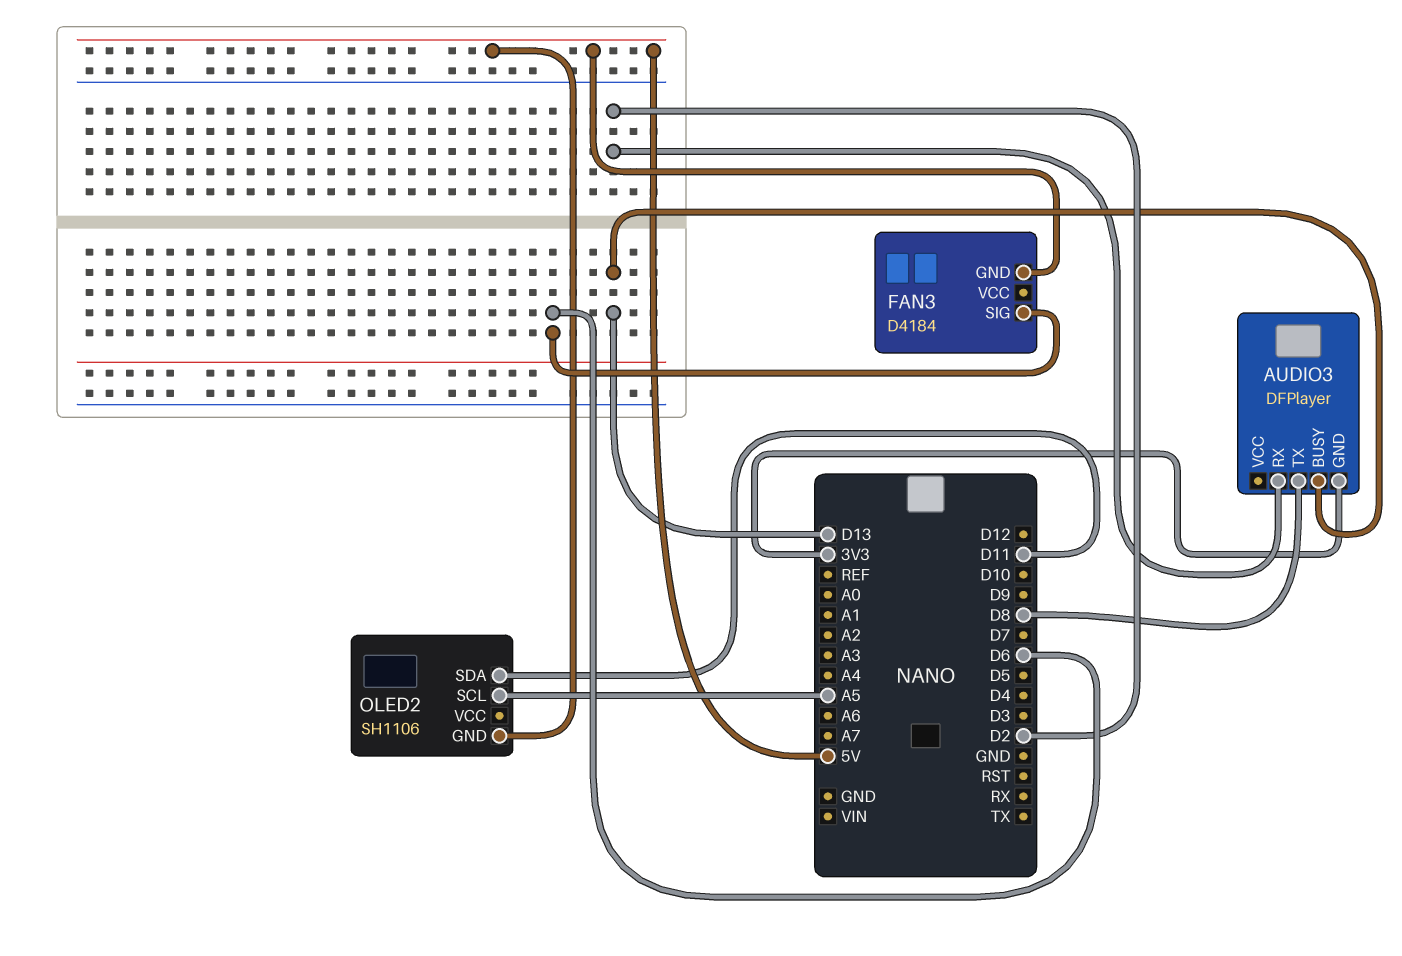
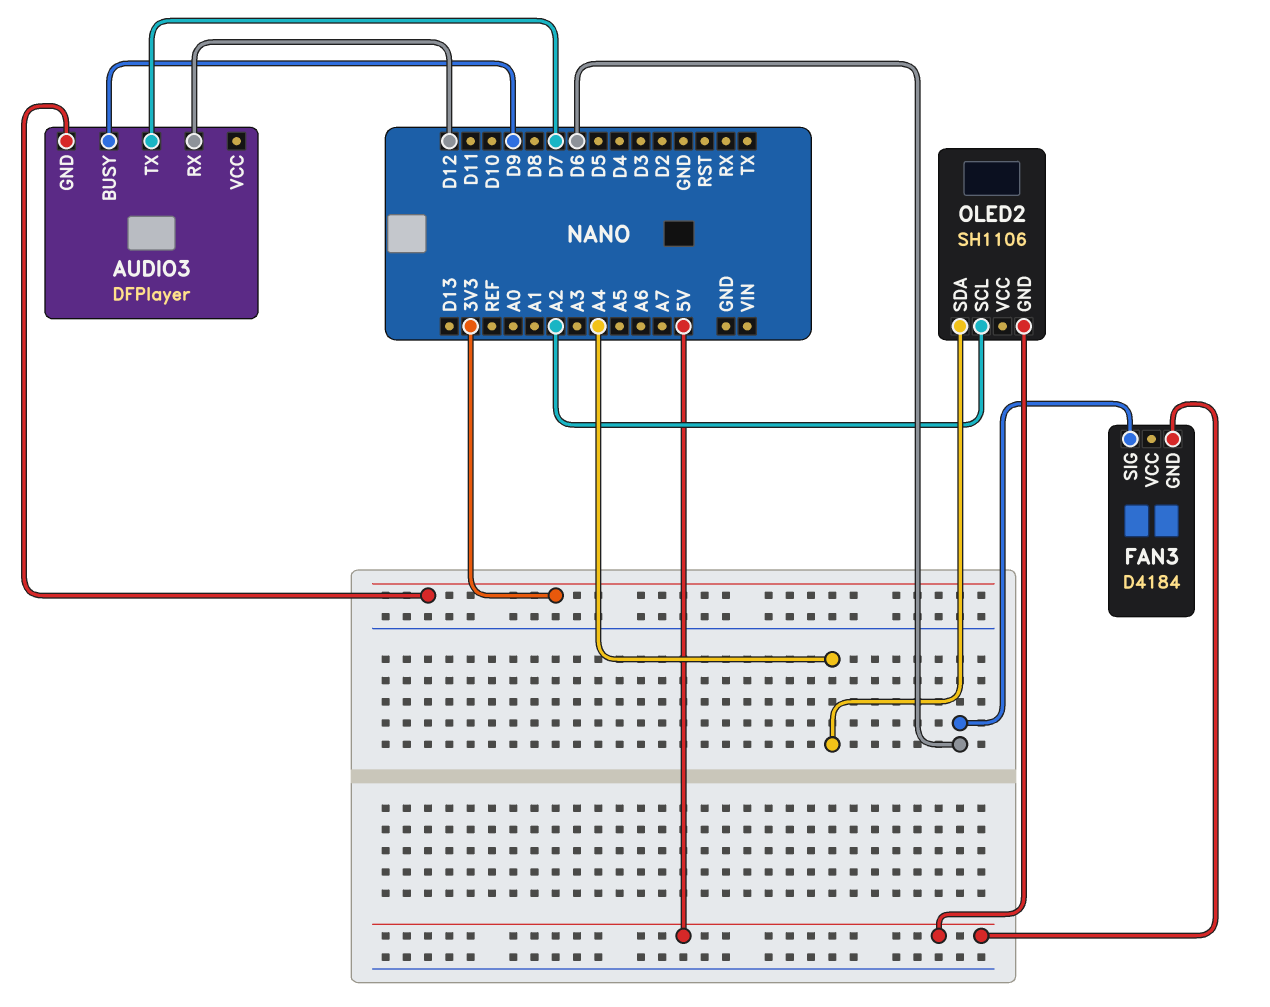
AUDIO3 pin BUSY: D13 -> D9
AUDIO3 pin RX: D2 -> D12
AUDIO3 pin TX: D8 -> D7
OLED2 pin SCL: A5 -> A2
OLED2 pin SDA: D11 -> A4

